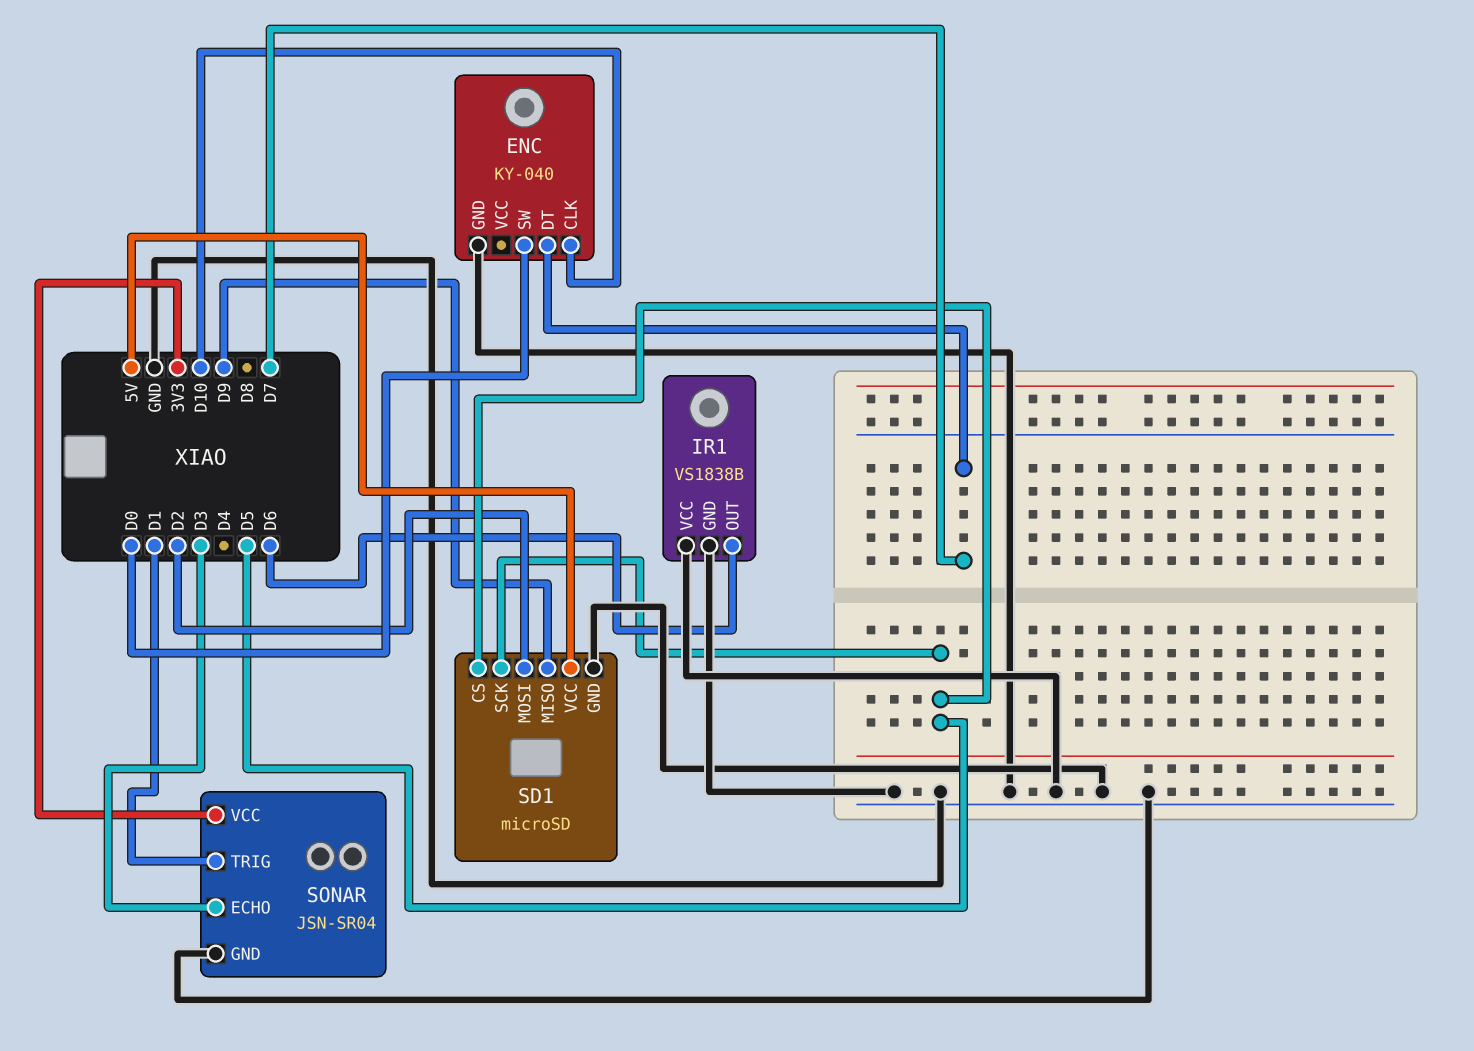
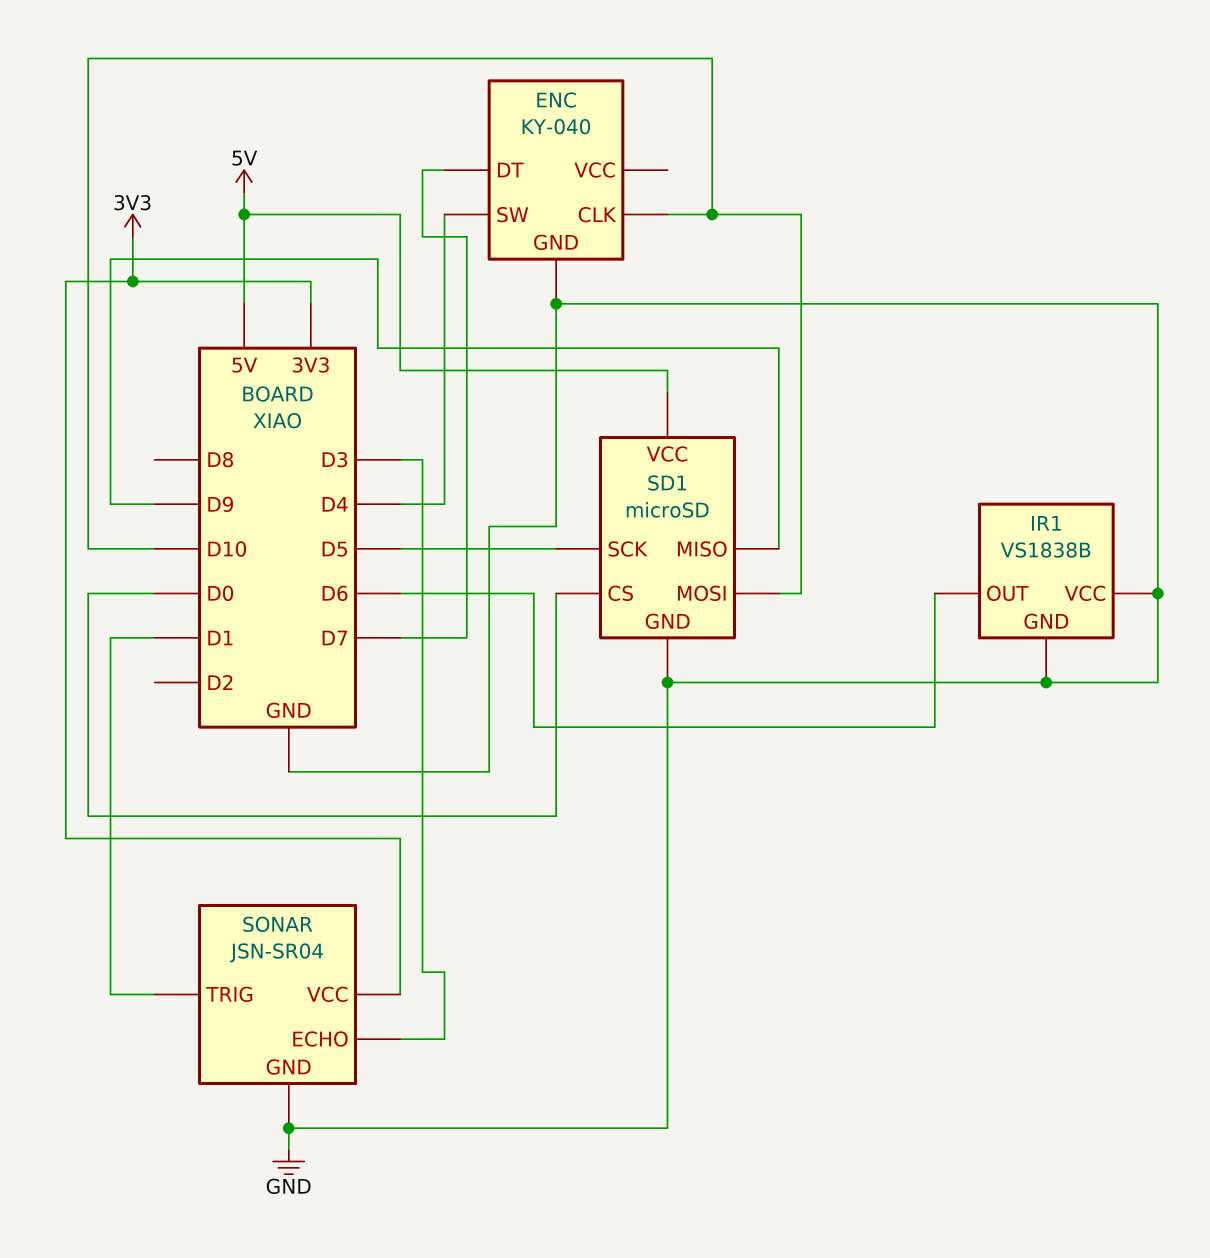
ENC pin SW: D0 -> D4
SD1 pin CS: D5 -> D0
SD1 pin MOSI: D2 -> D10

